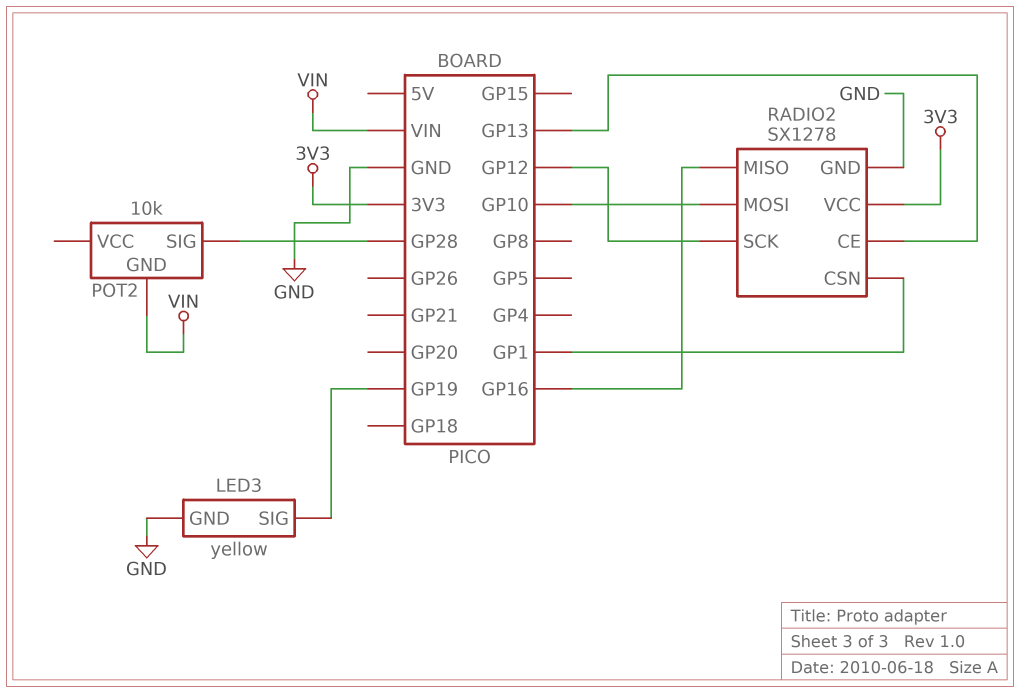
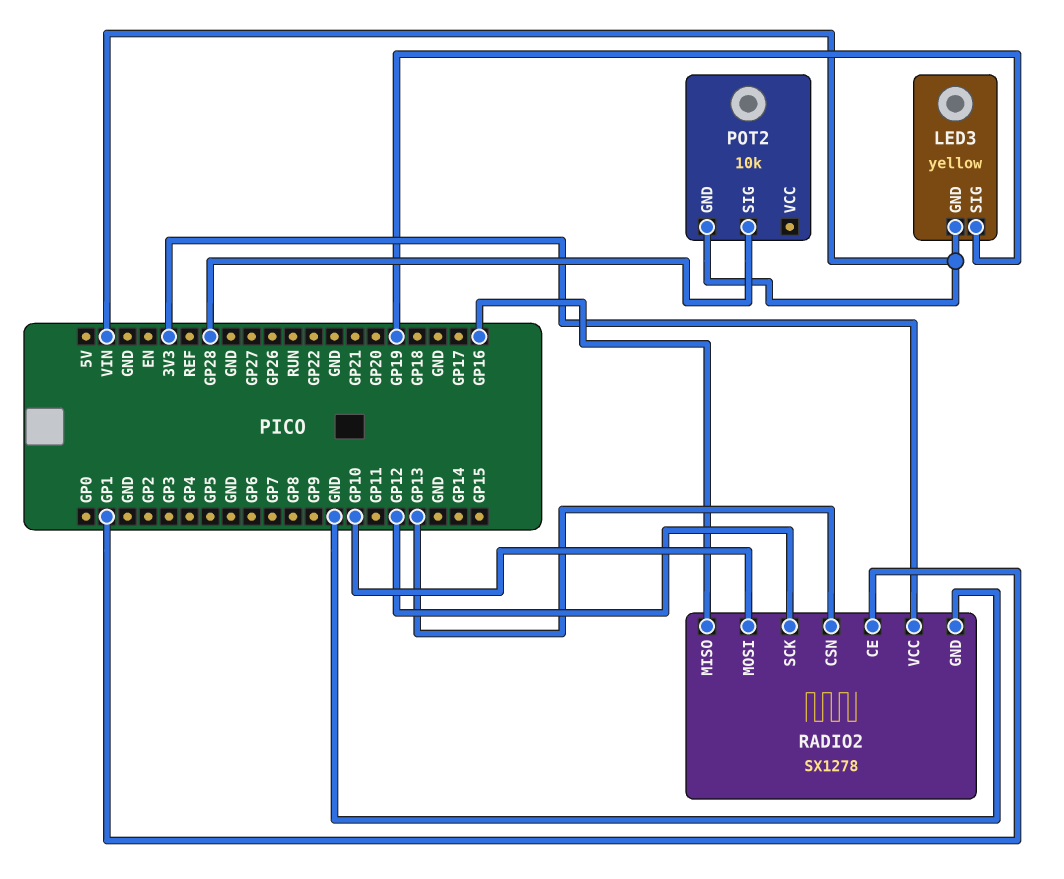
LED3 pin GND: GND -> VIN
RADIO2 pin CE: GP13 -> GP1
RADIO2 pin CSN: GP1 -> GP13

